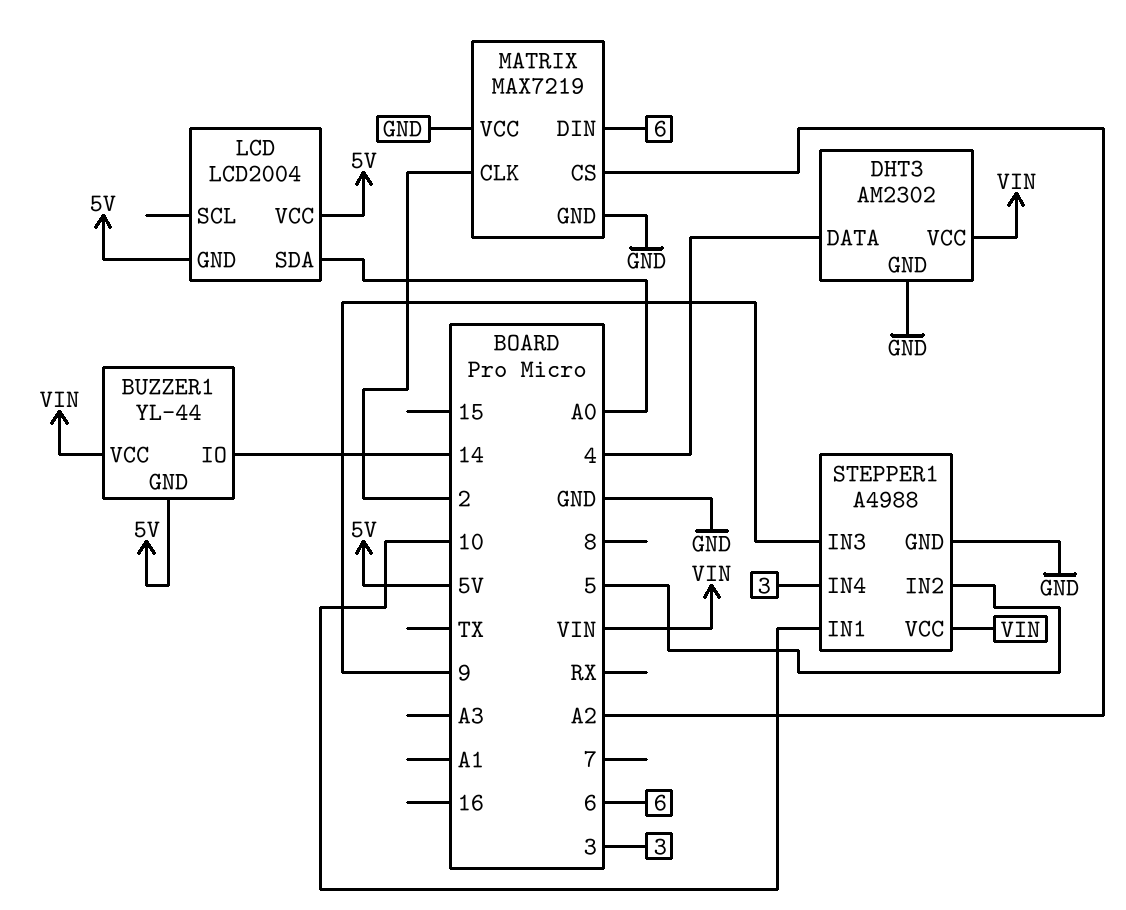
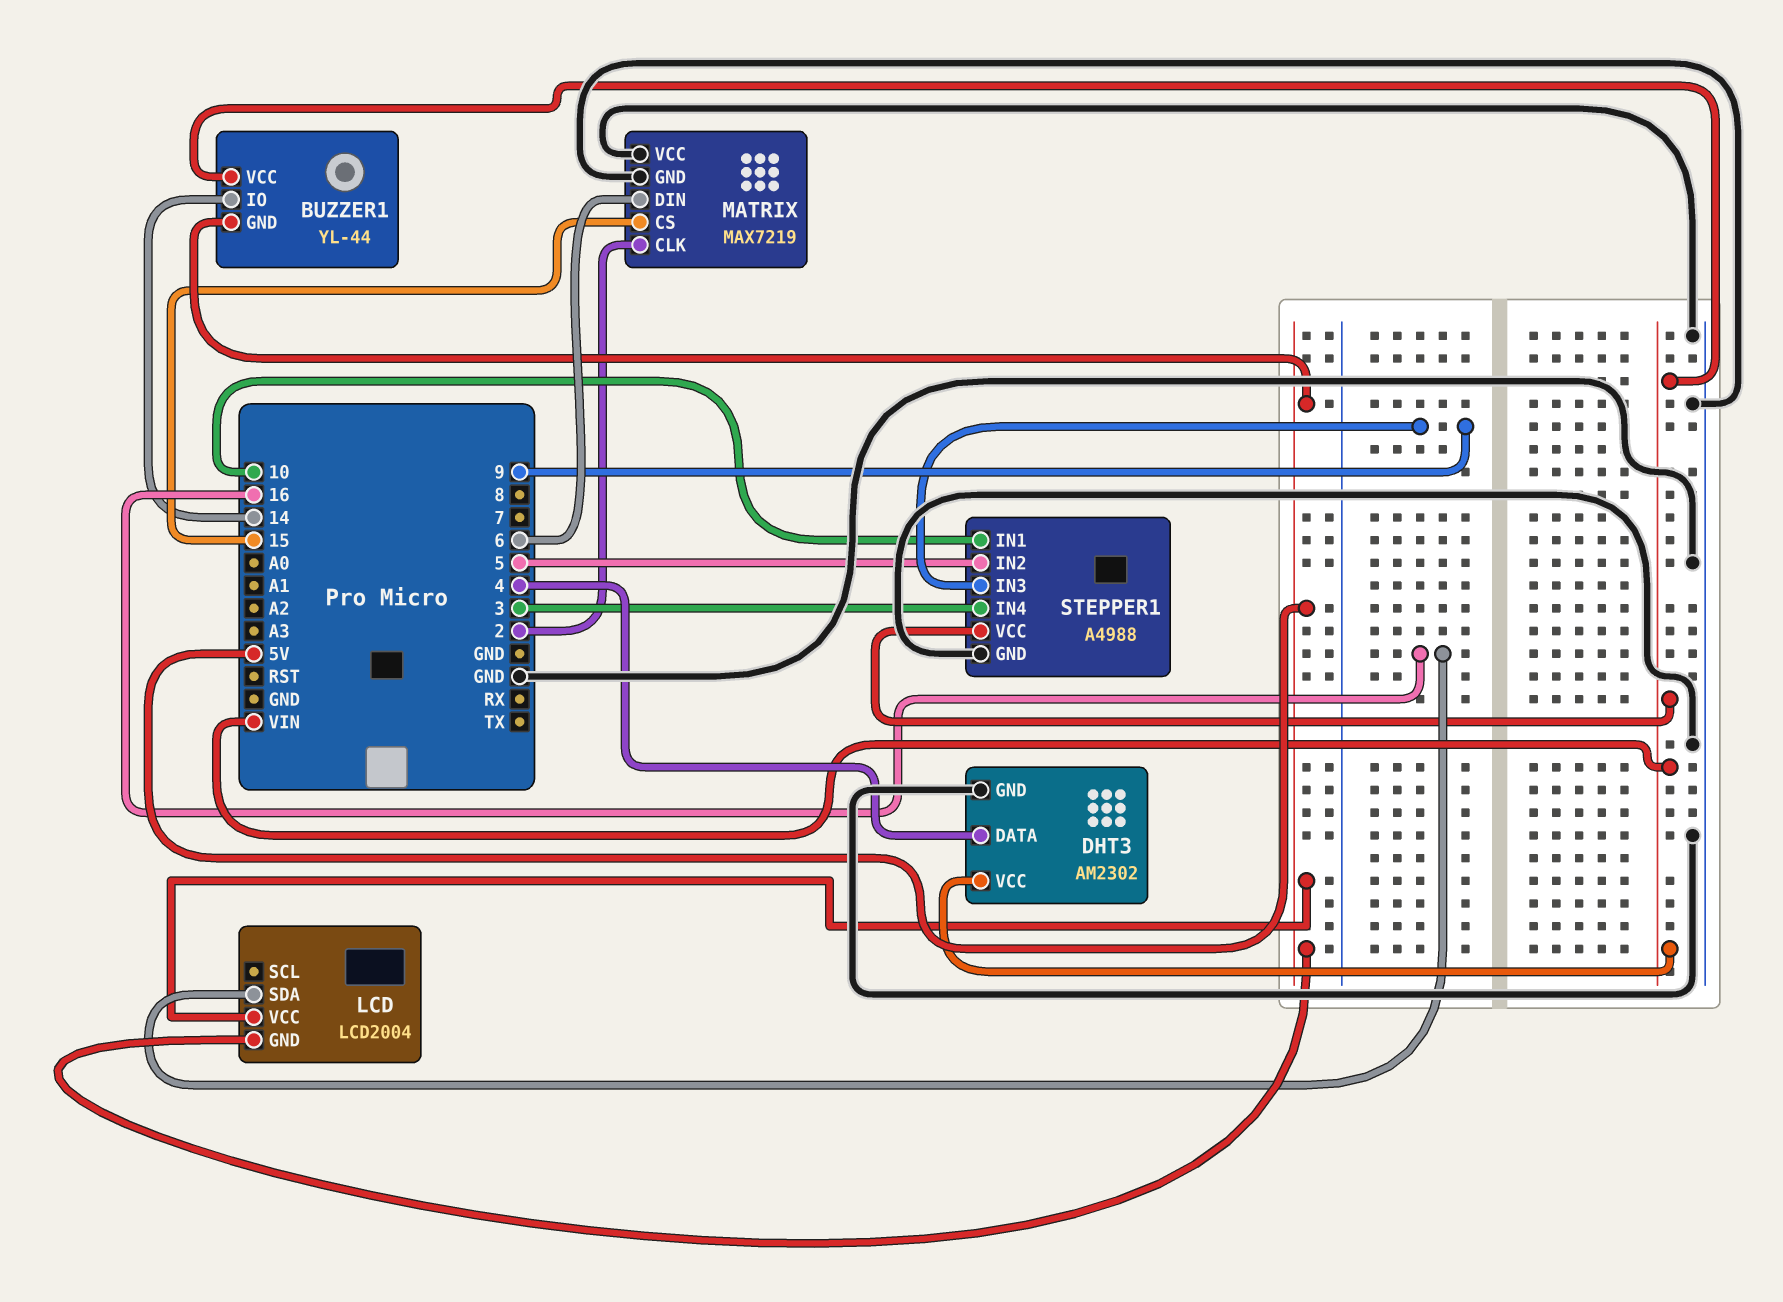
LCD pin SDA: A0 -> 16
MATRIX pin CS: A2 -> 15

